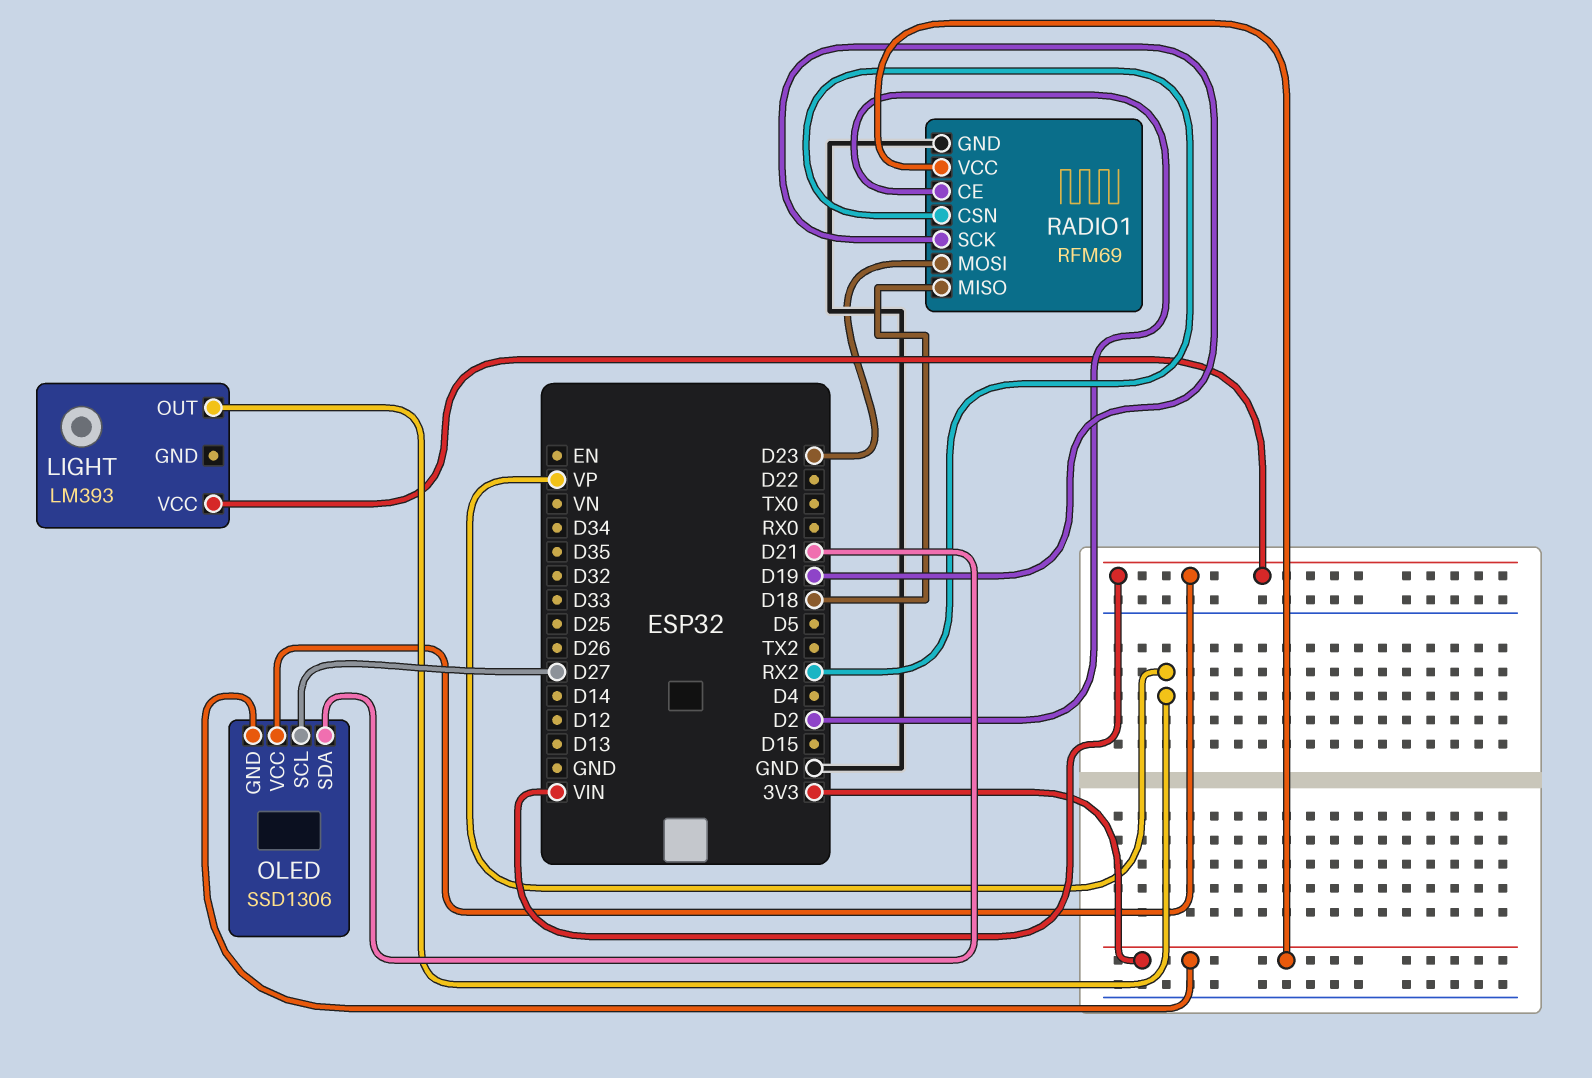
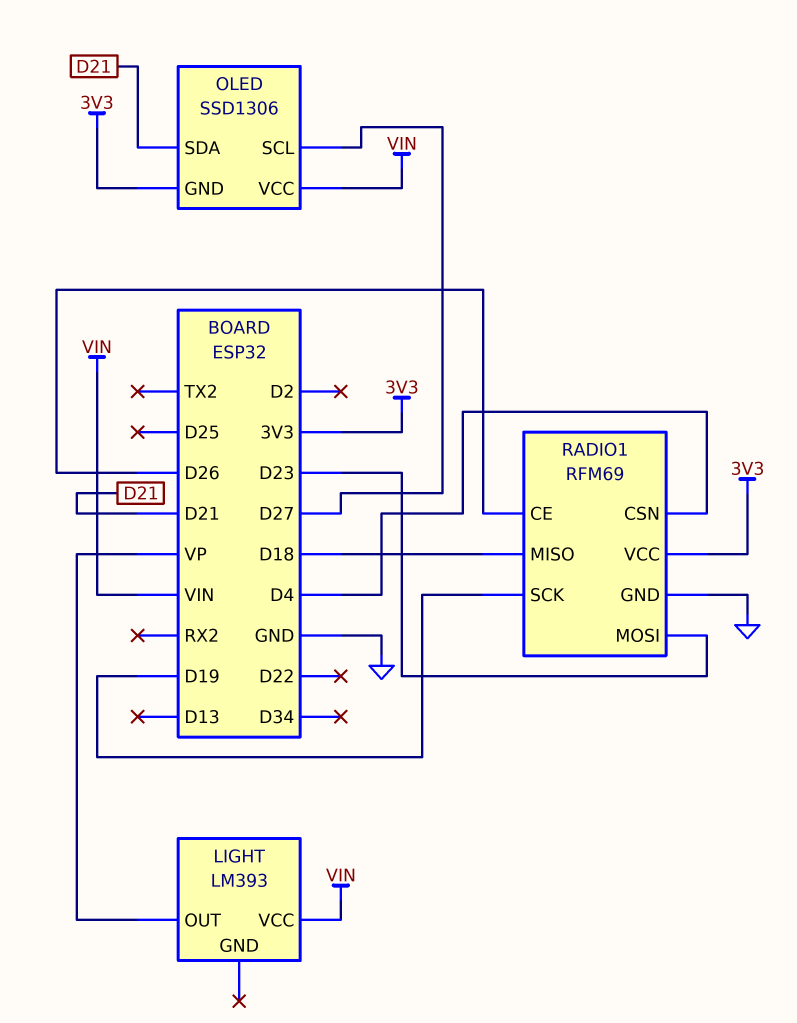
RADIO1 pin CE: D2 -> D26
RADIO1 pin CSN: RX2 -> D4

